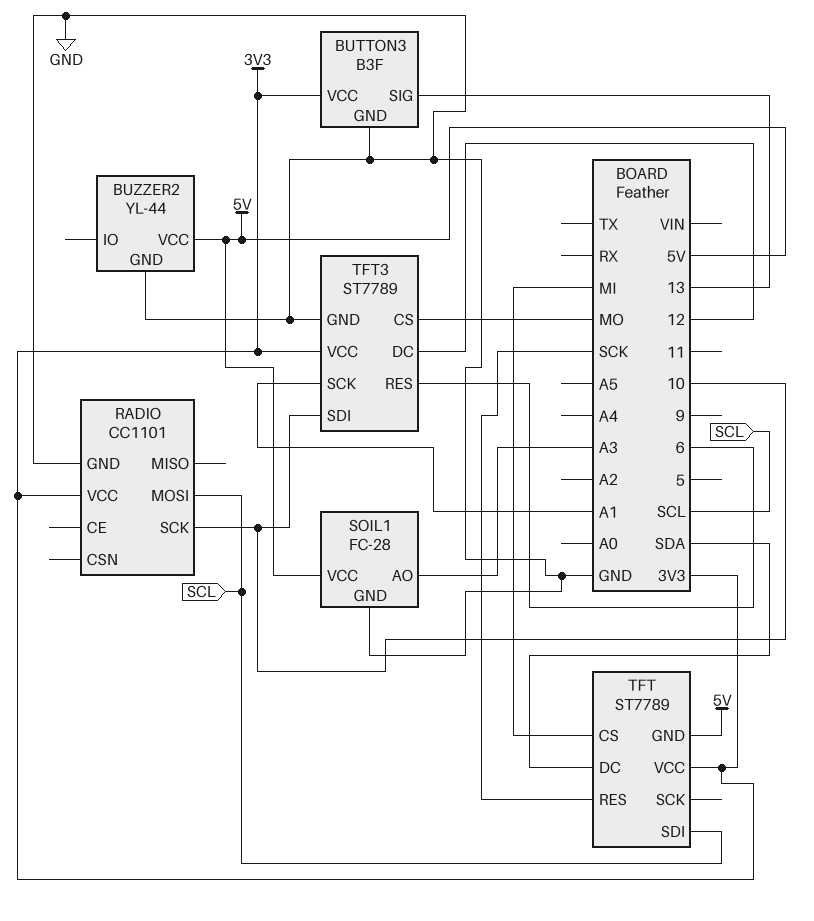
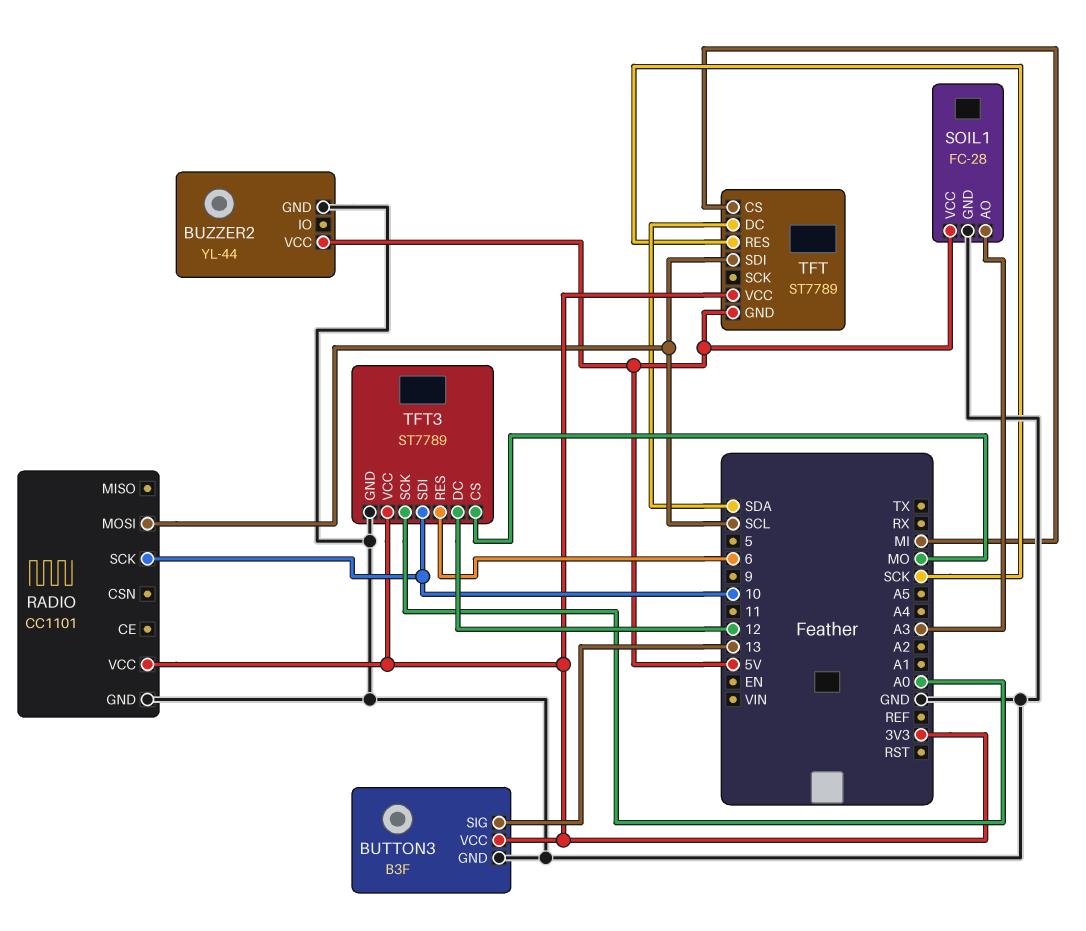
TFT3 pin SCK: A1 -> A0

